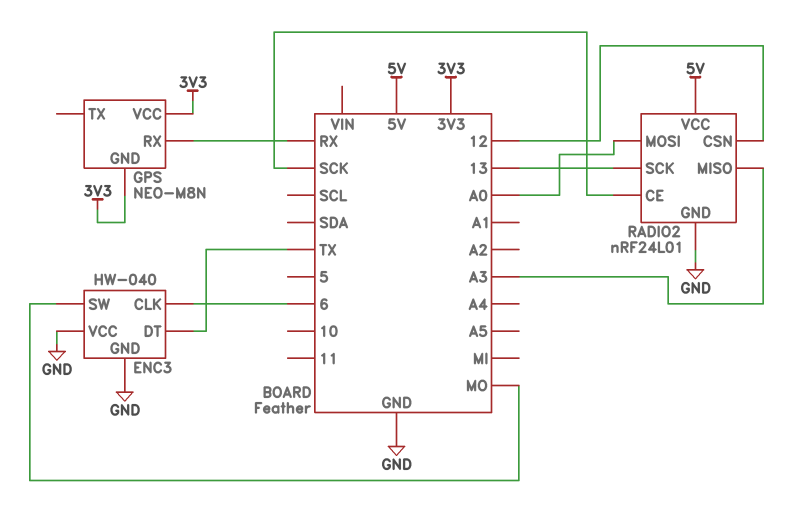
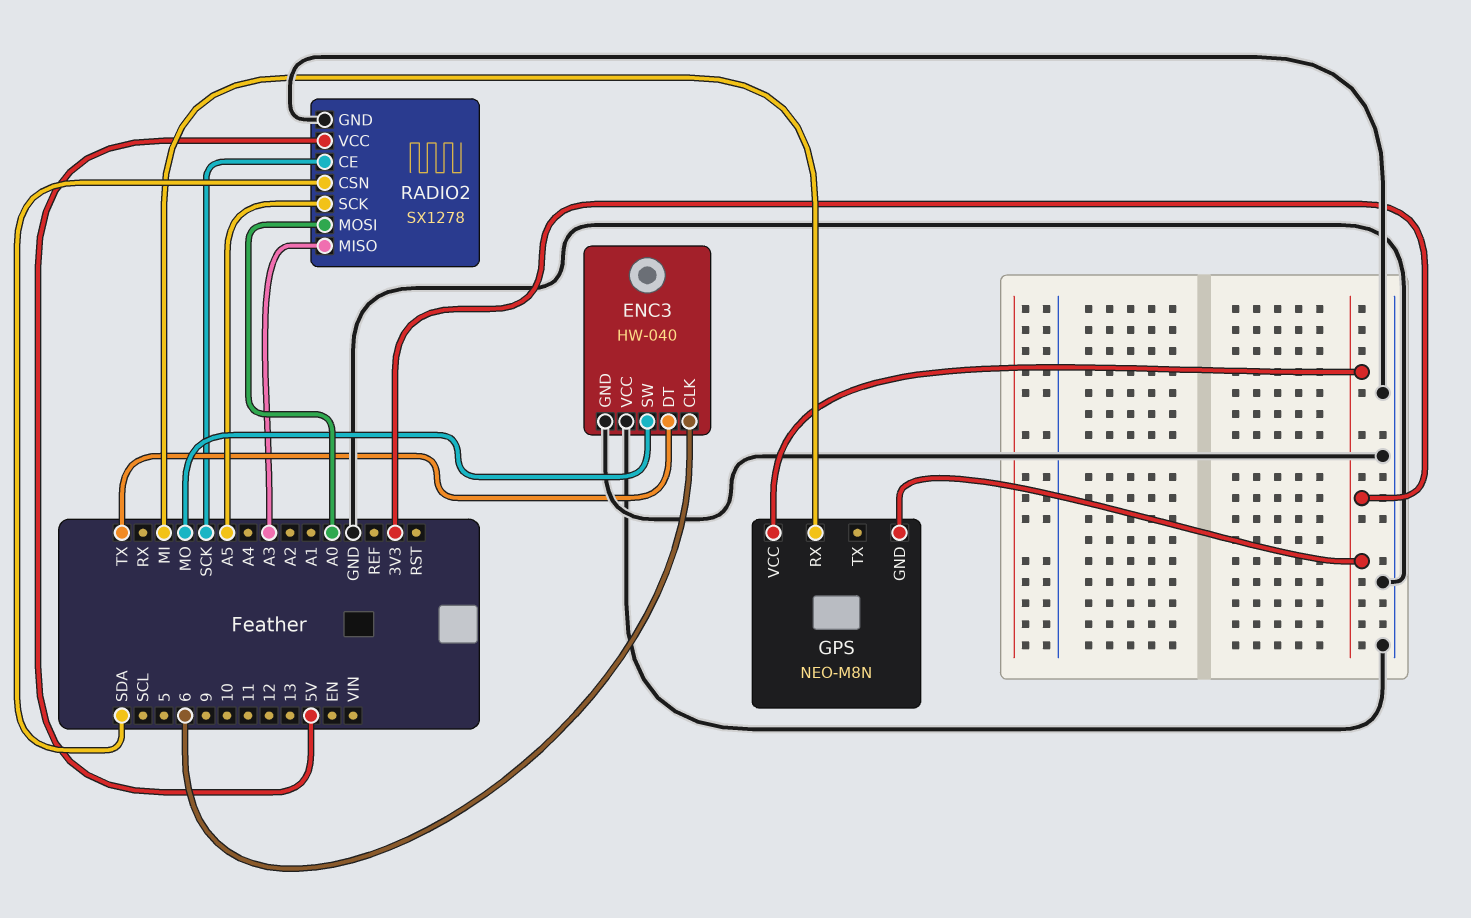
GPS pin RX: RX -> MI
RADIO2: nRF24L01 -> SX1278
RADIO2 pin CSN: 12 -> SDA
RADIO2 pin SCK: 13 -> A5

